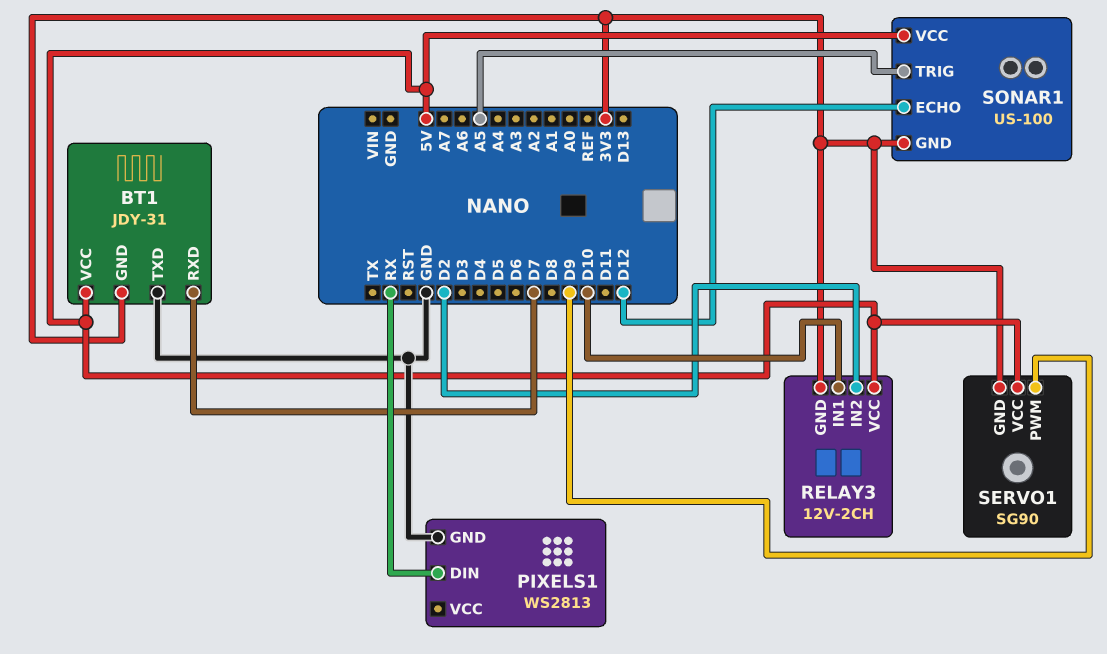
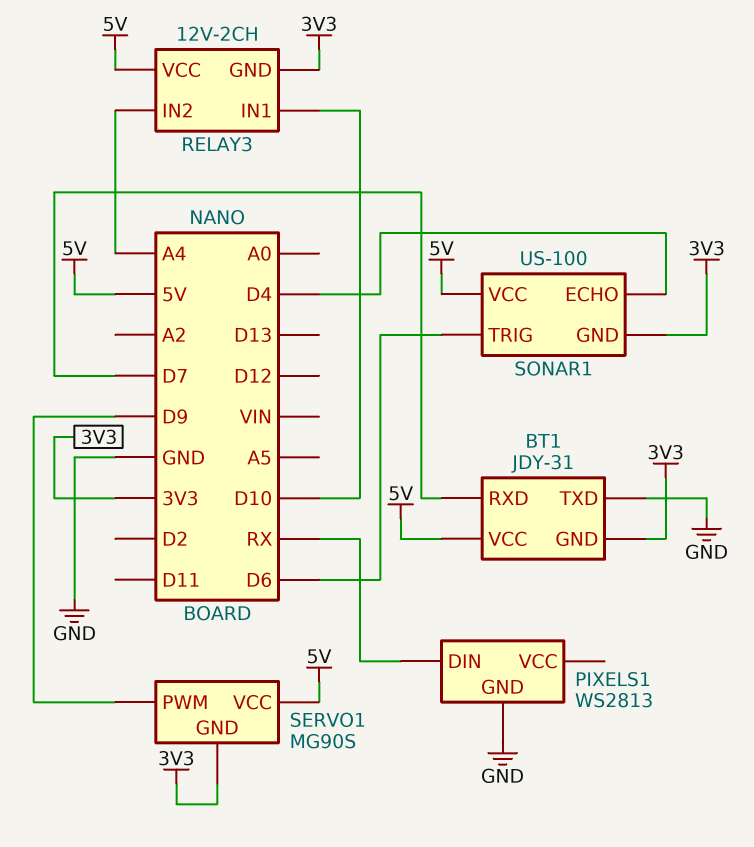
RELAY3 pin IN2: D2 -> A4
SERVO1: SG90 -> MG90S
SONAR1 pin ECHO: D12 -> D4
SONAR1 pin TRIG: A5 -> D6

